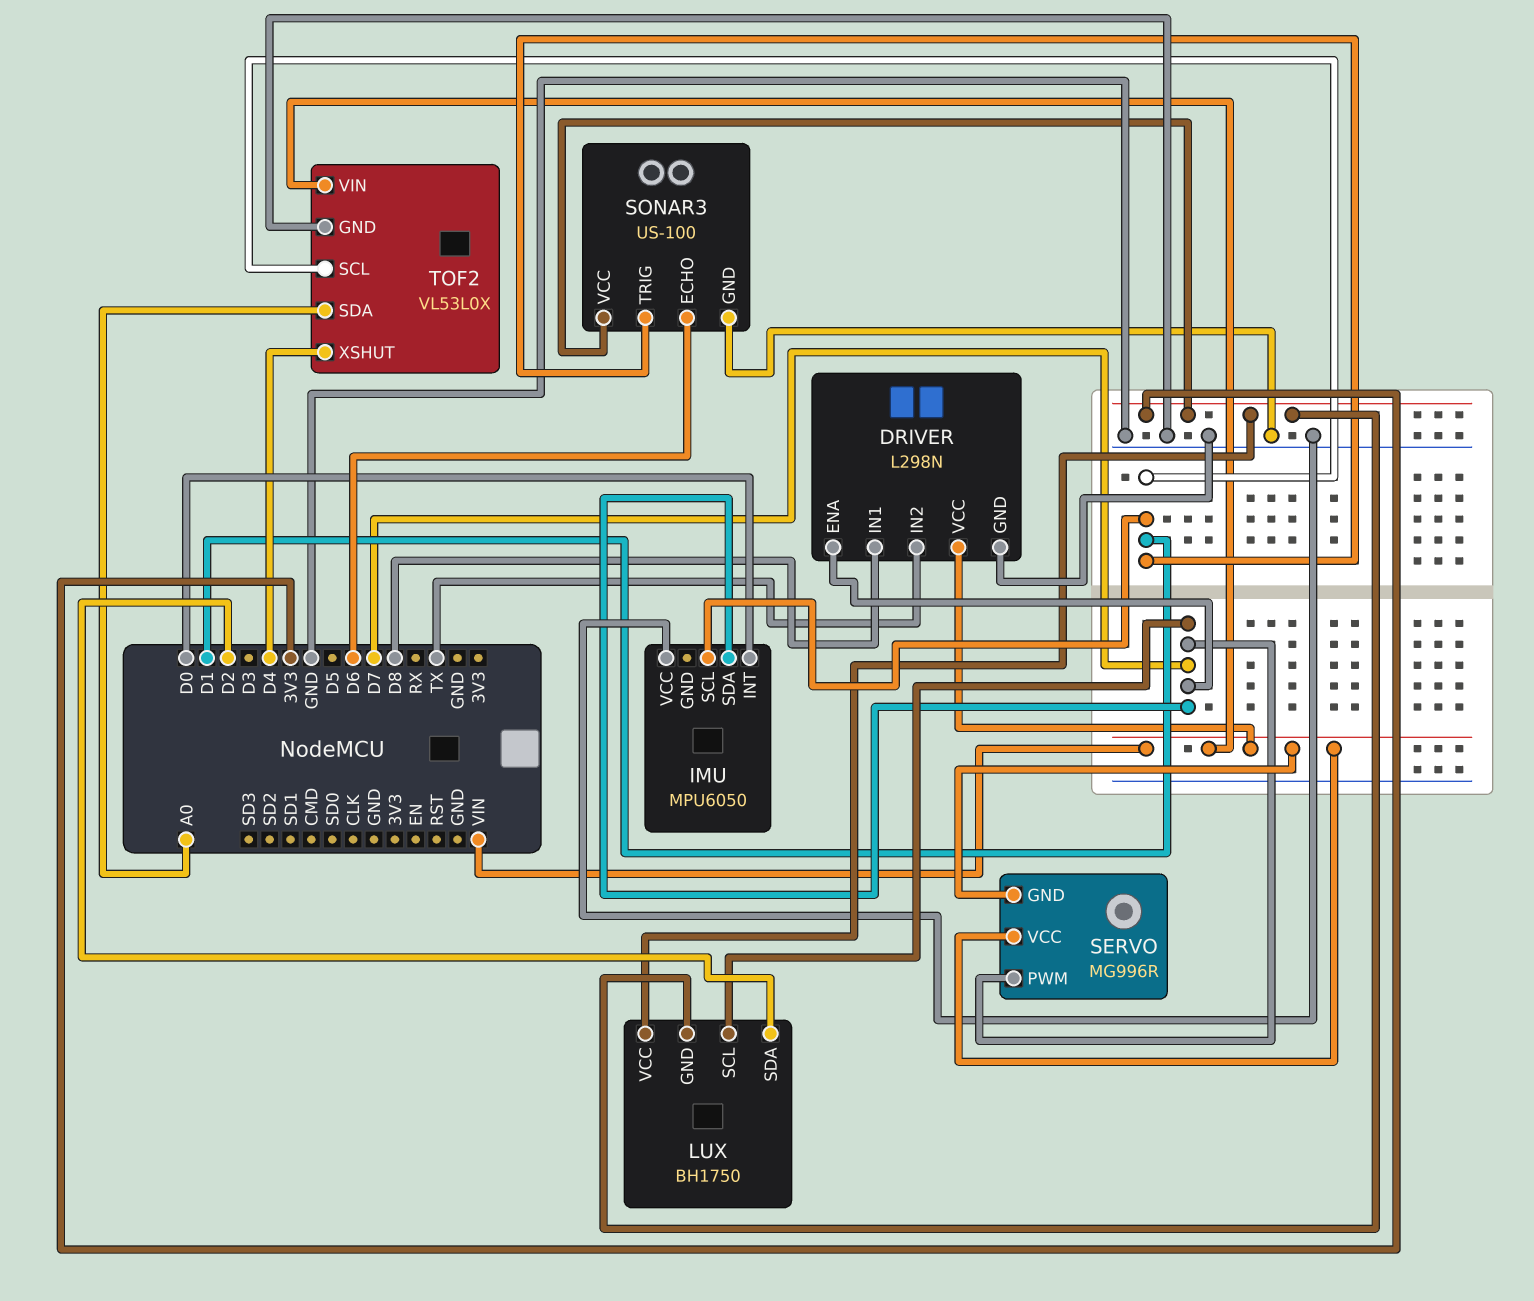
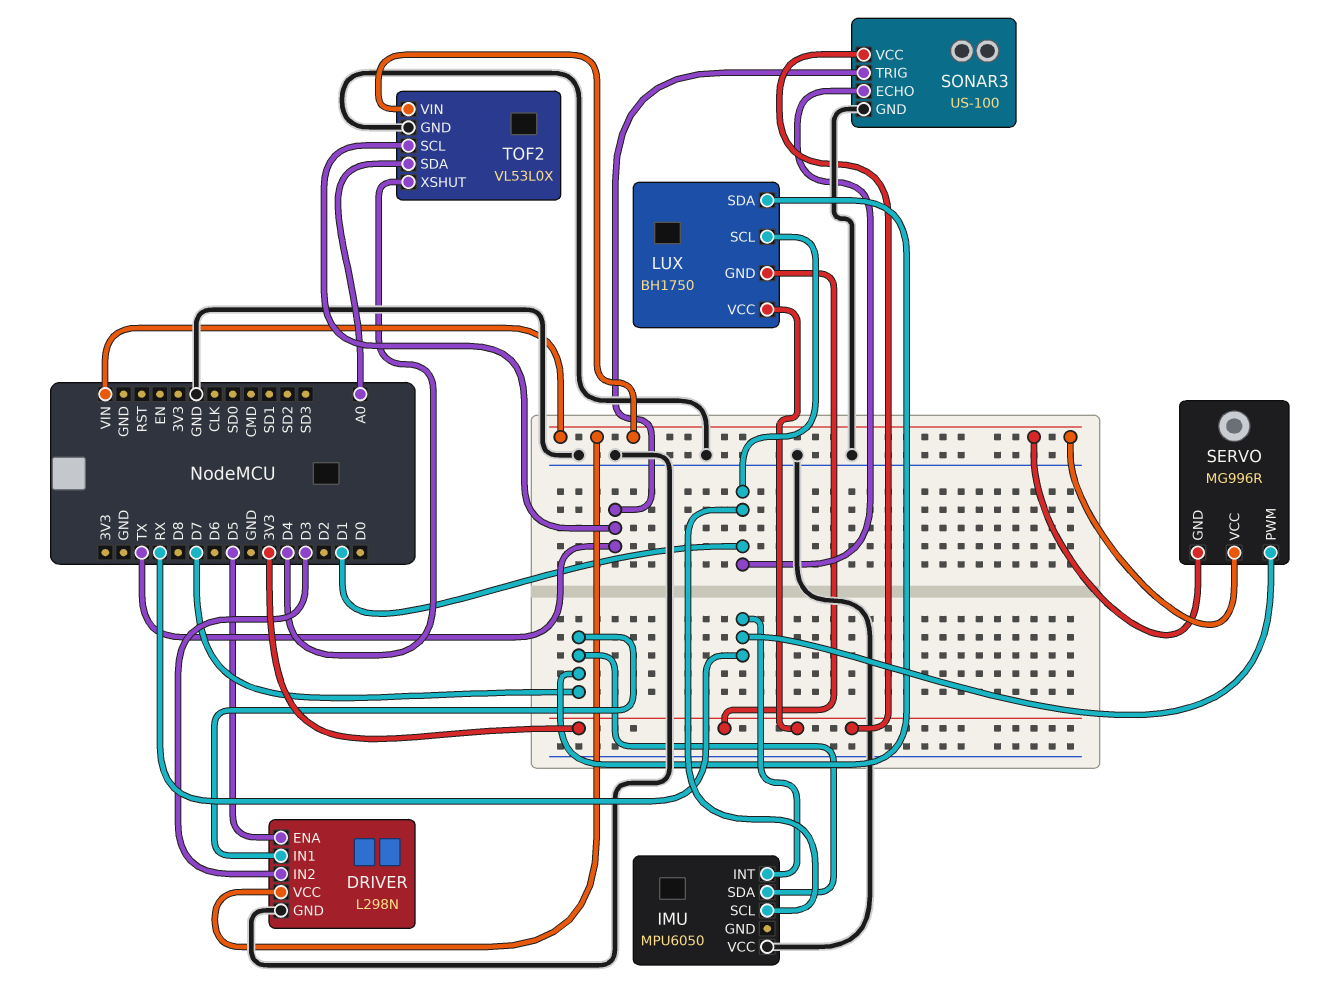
DRIVER pin ENA: D7 -> D5
DRIVER pin IN1: D8 -> D7
DRIVER pin IN2: TX -> D3
IMU pin INT: D0 -> RX
LUX pin SCL: D7 -> D1
LUX pin SDA: D2 -> D7
SERVO pin PWM: D7 -> RX
SONAR3 pin ECHO: D6 -> D1
SONAR3 pin TRIG: D1 -> TX
TOF2 pin SCL: D1 -> TX

